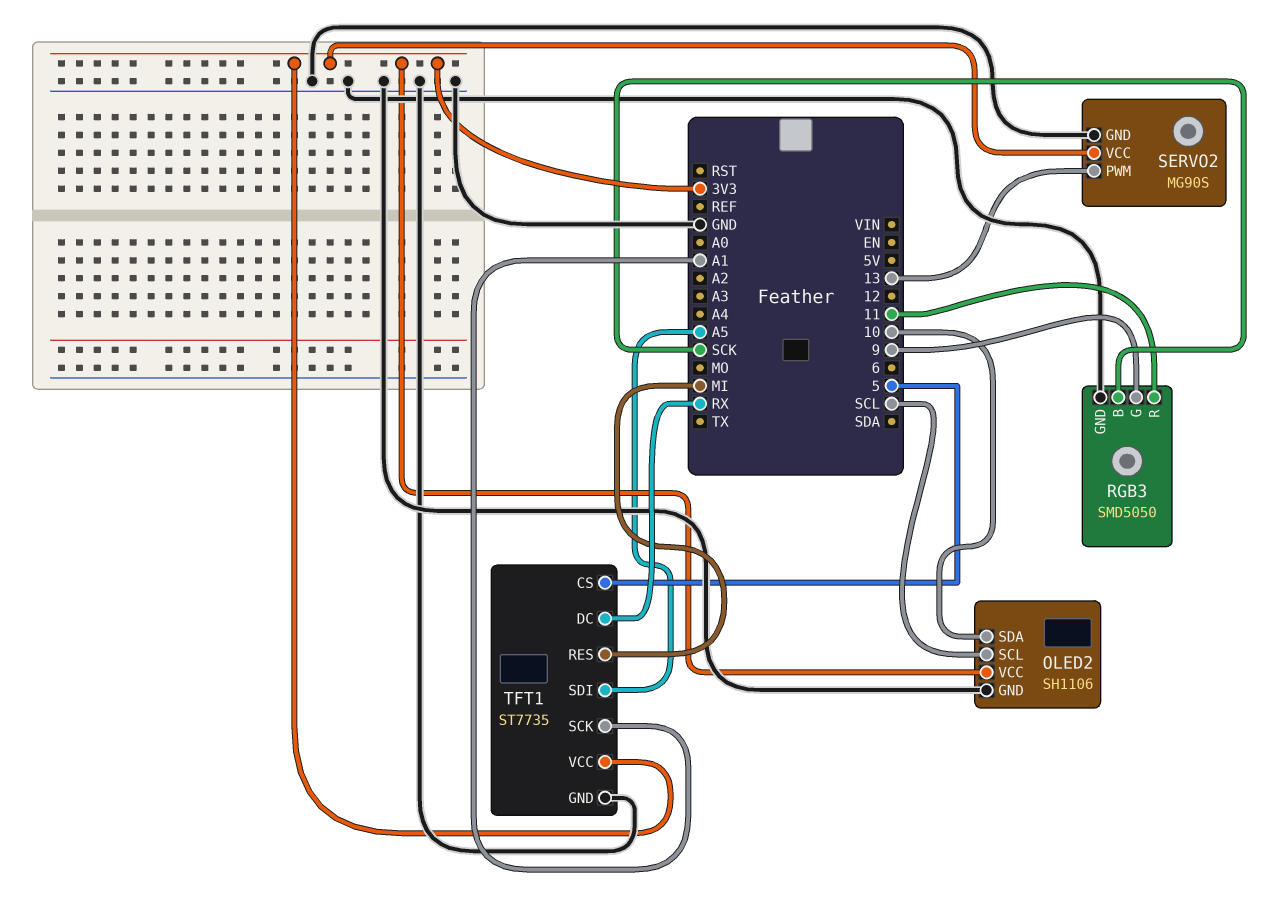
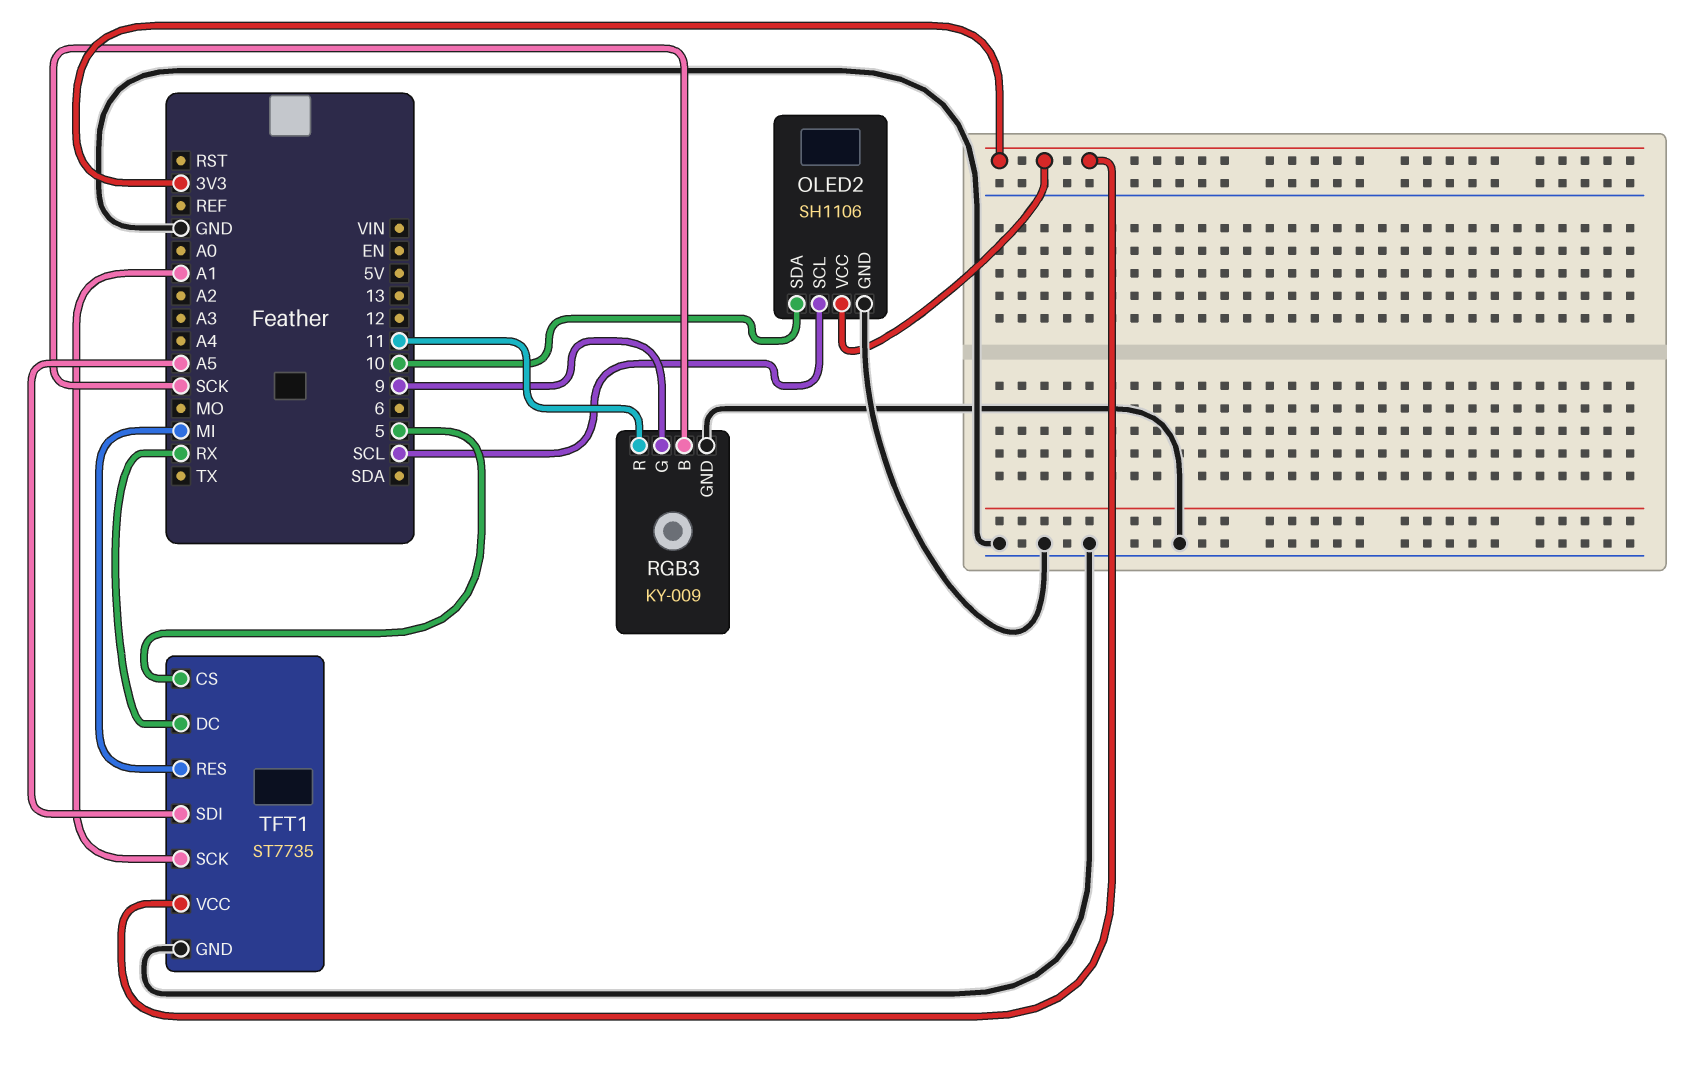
RGB3: SMD5050 -> KY-009
SERVO2: MG90S -> none
SERVO2 pin GND: GND -> none
SERVO2 pin PWM: 13 -> none
SERVO2 pin VCC: 3V3 -> none

